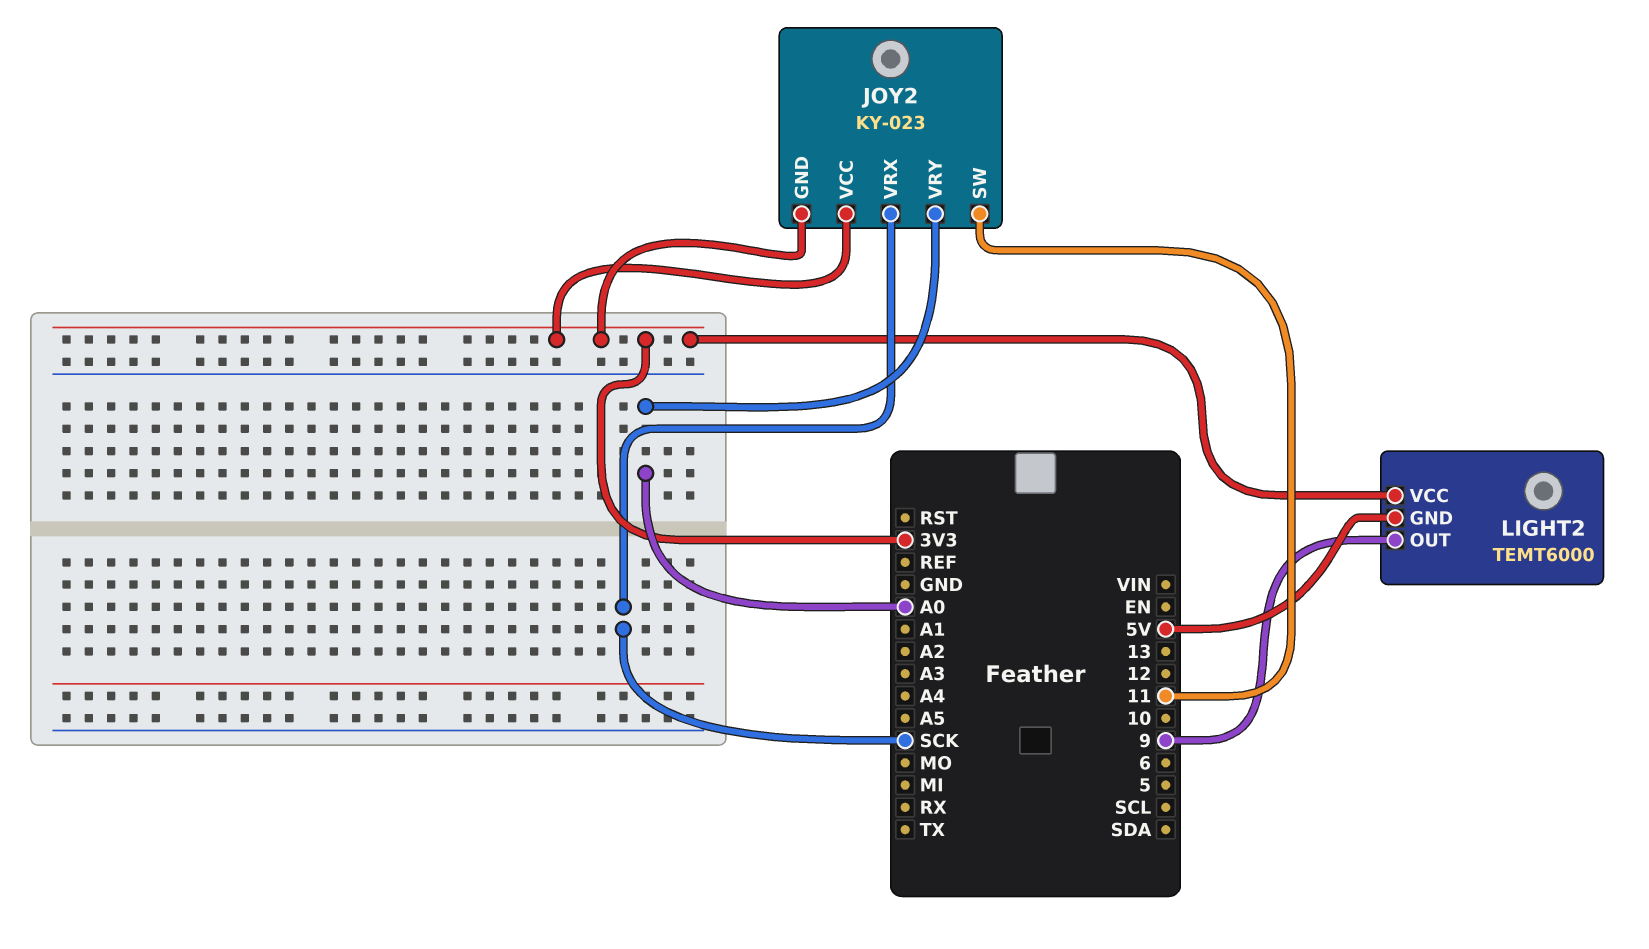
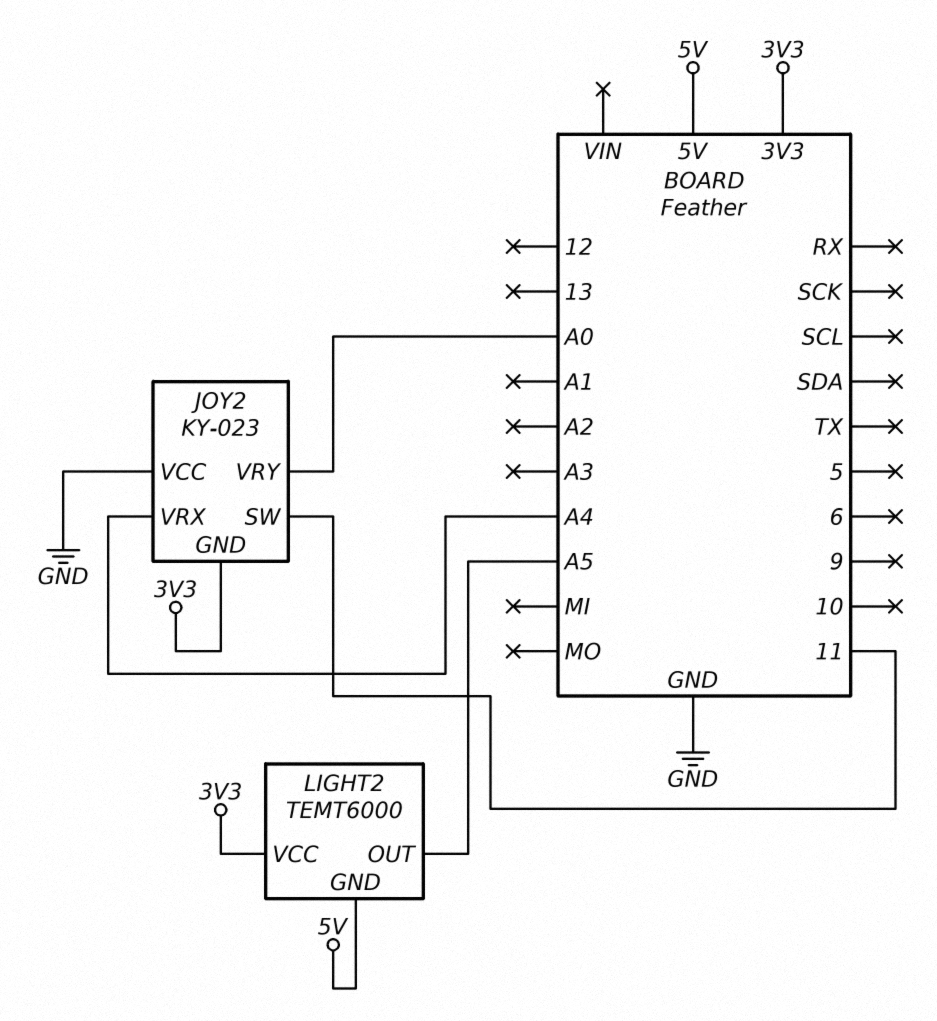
JOY2 pin VCC: 3V3 -> GND
JOY2 pin VRX: SCK -> A4
LIGHT2 pin OUT: 9 -> A5

